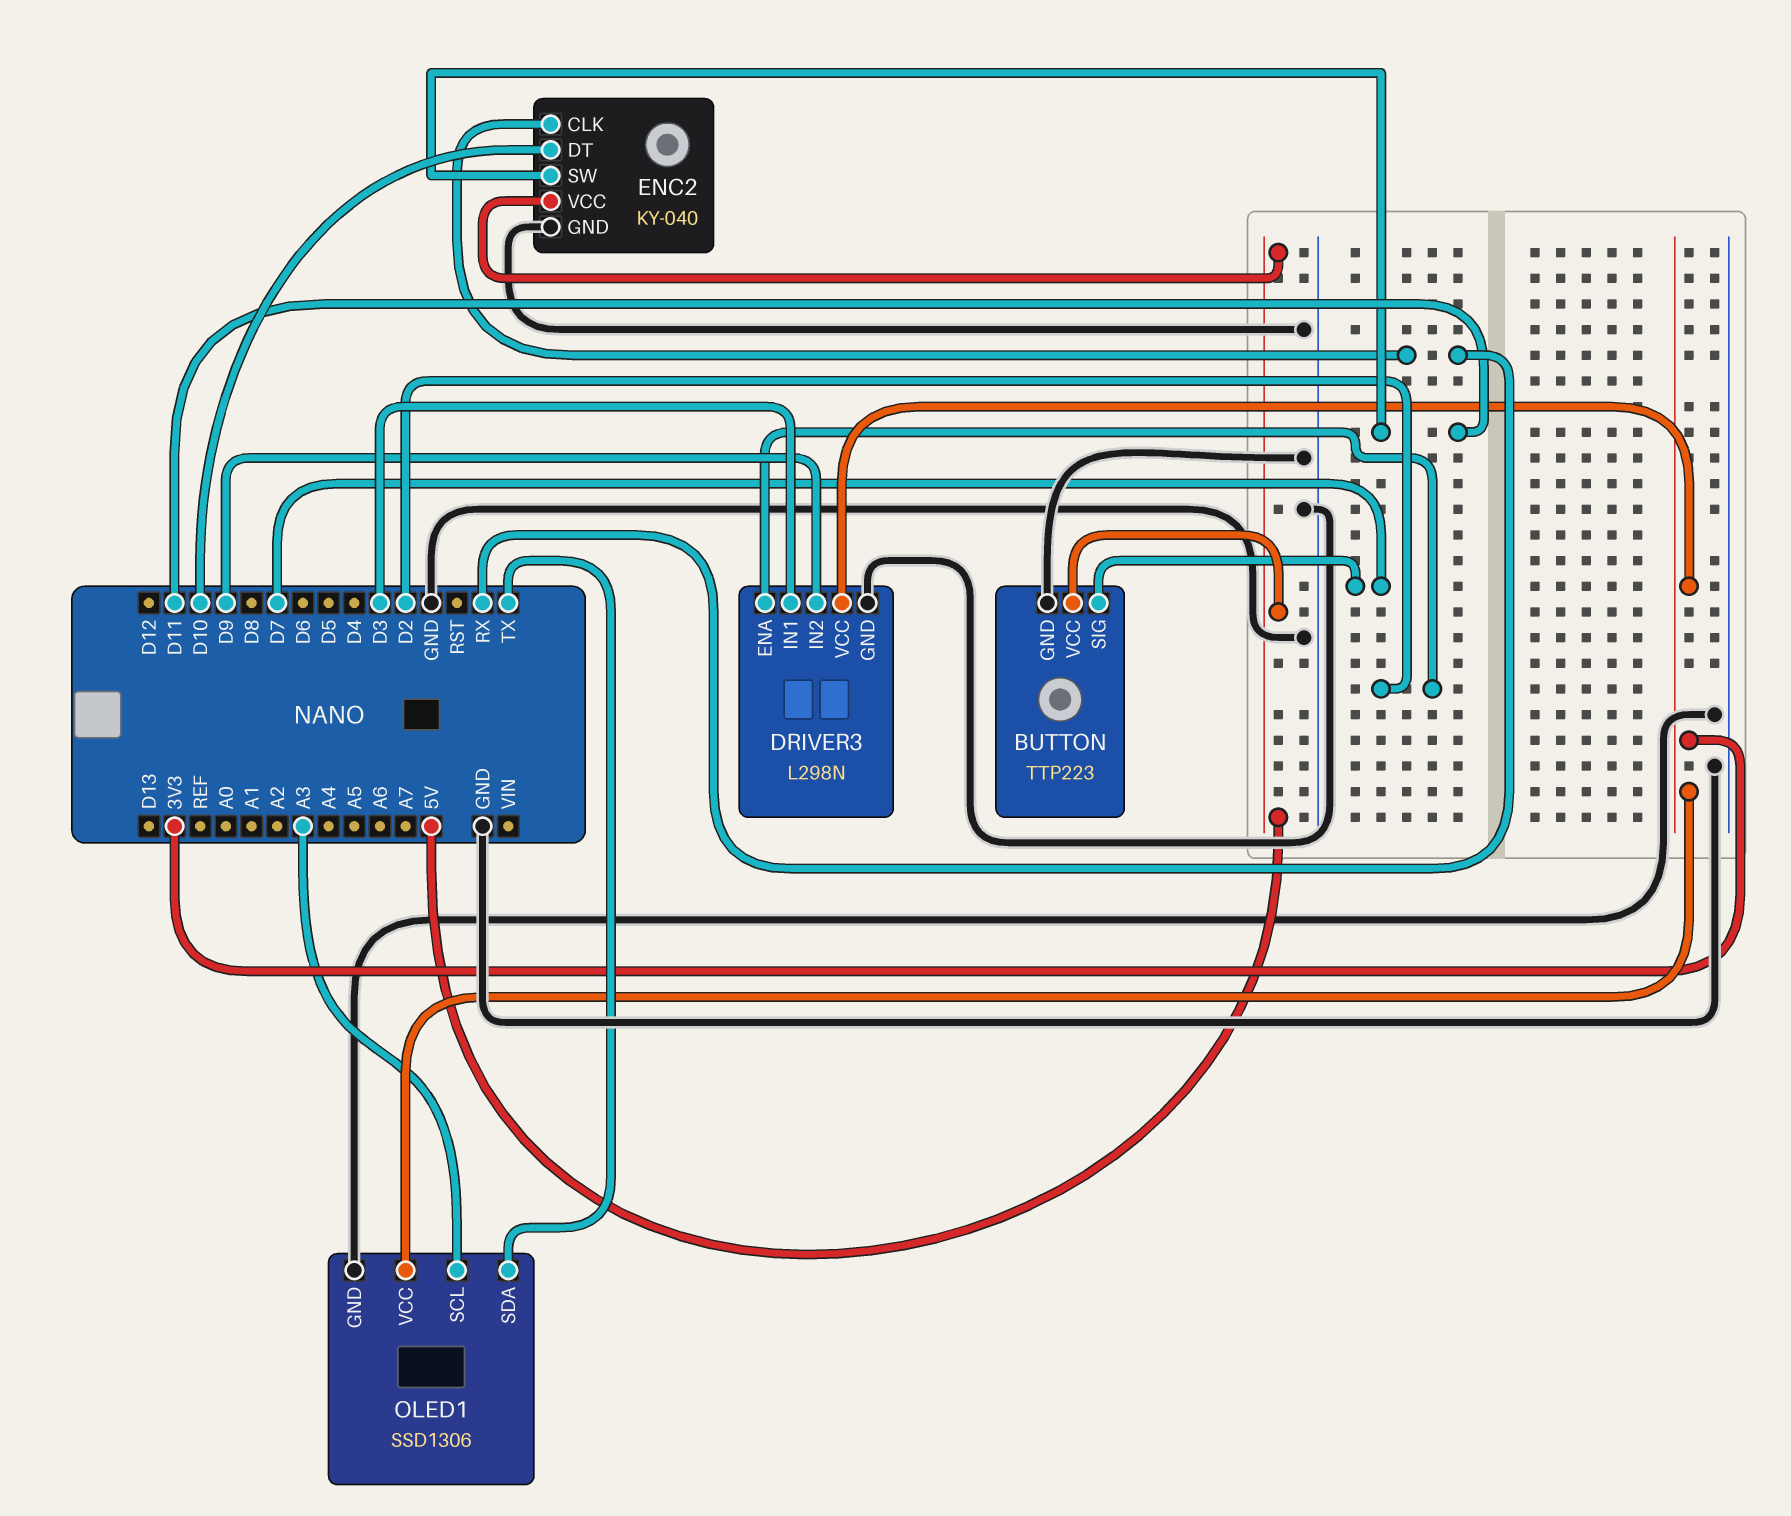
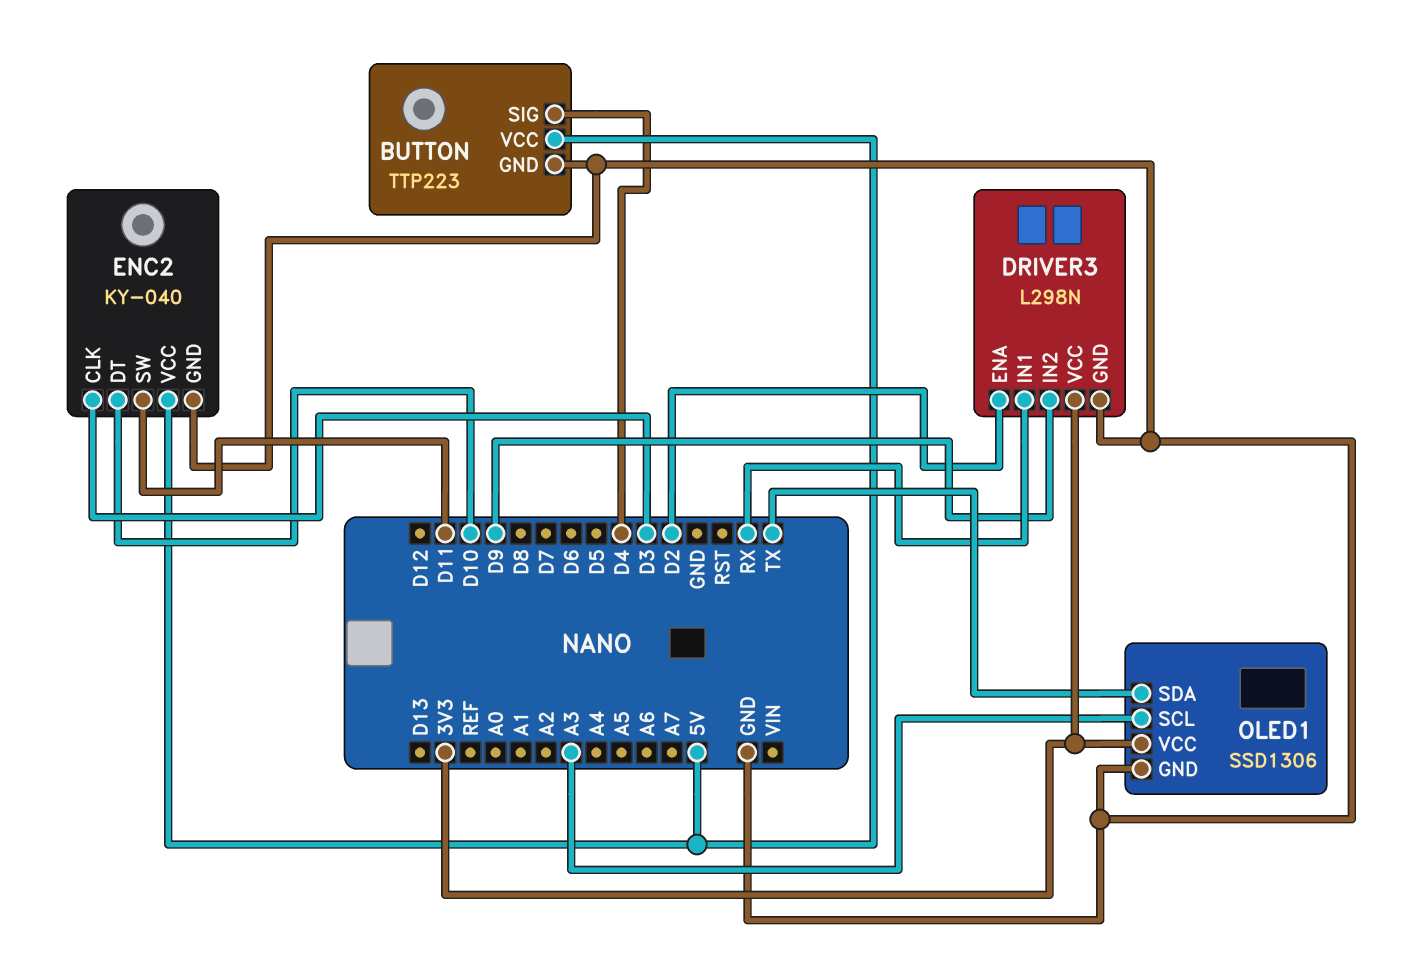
BUTTON pin SIG: D7 -> D4
DRIVER3 pin IN1: D3 -> RX
ENC2 pin CLK: RX -> D3

